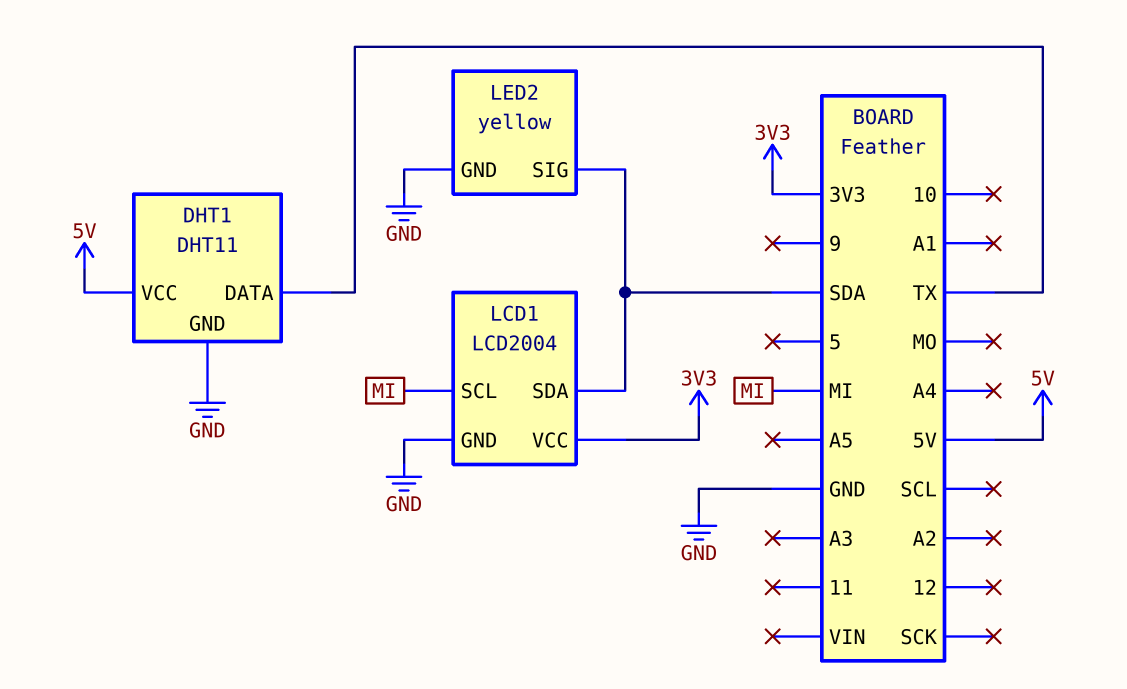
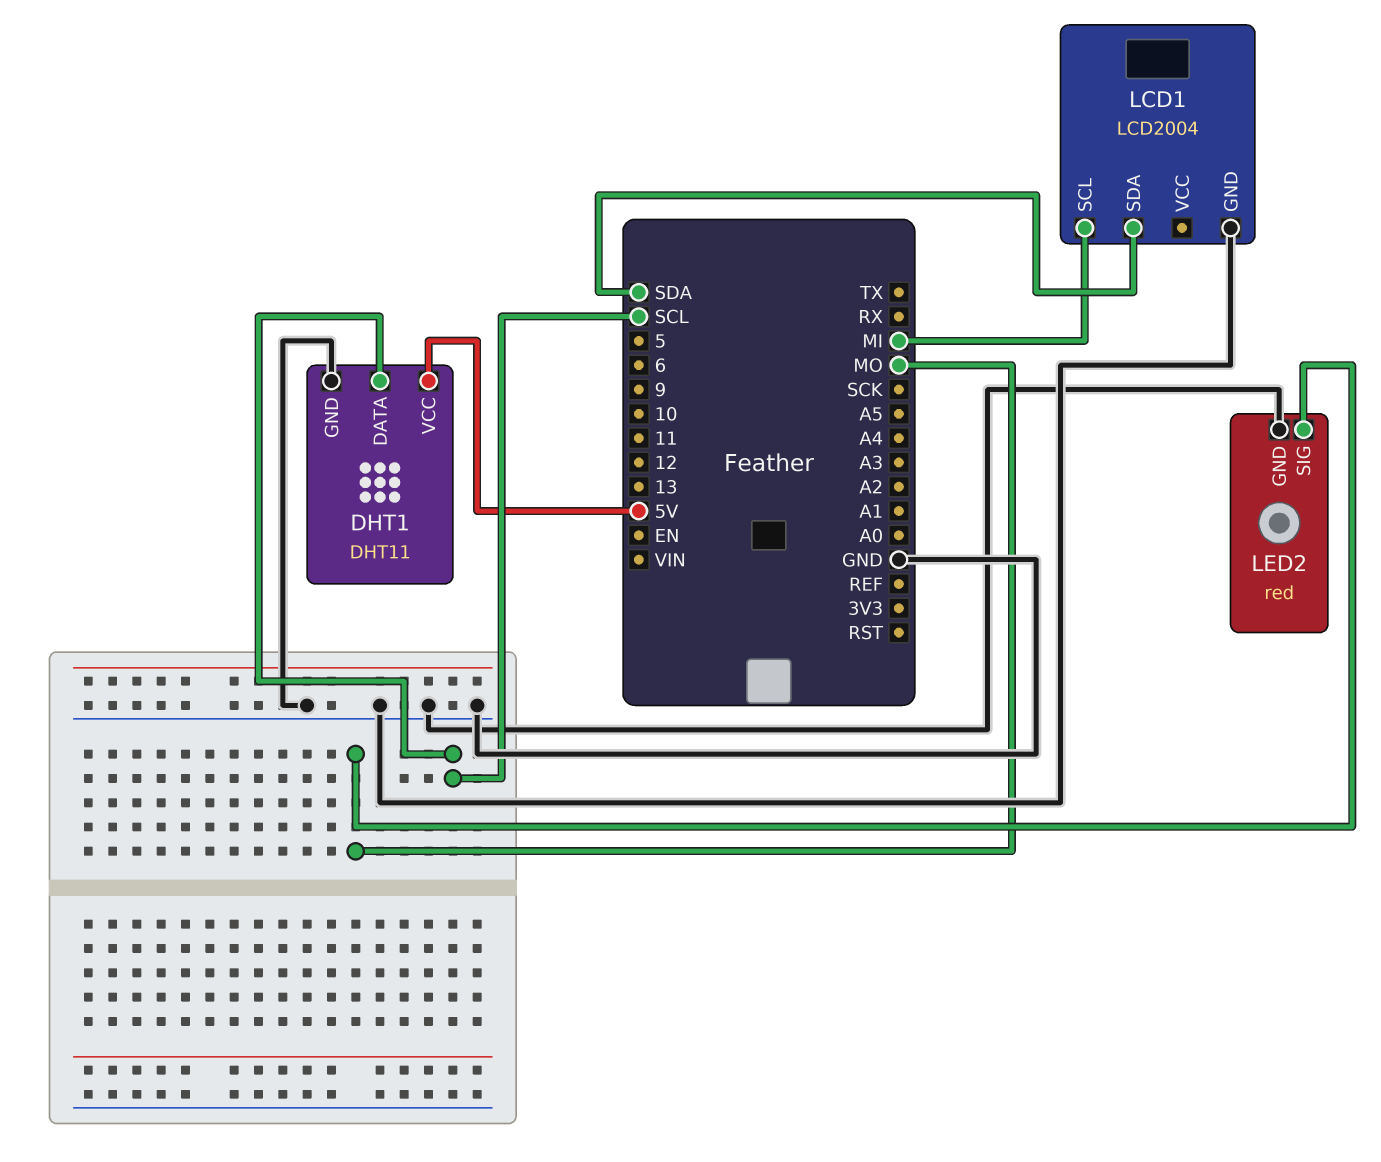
DHT1 pin DATA: TX -> SCL
LCD1 pin VCC: 3V3 -> none
LED2: yellow -> red
LED2 pin SIG: SDA -> MO

